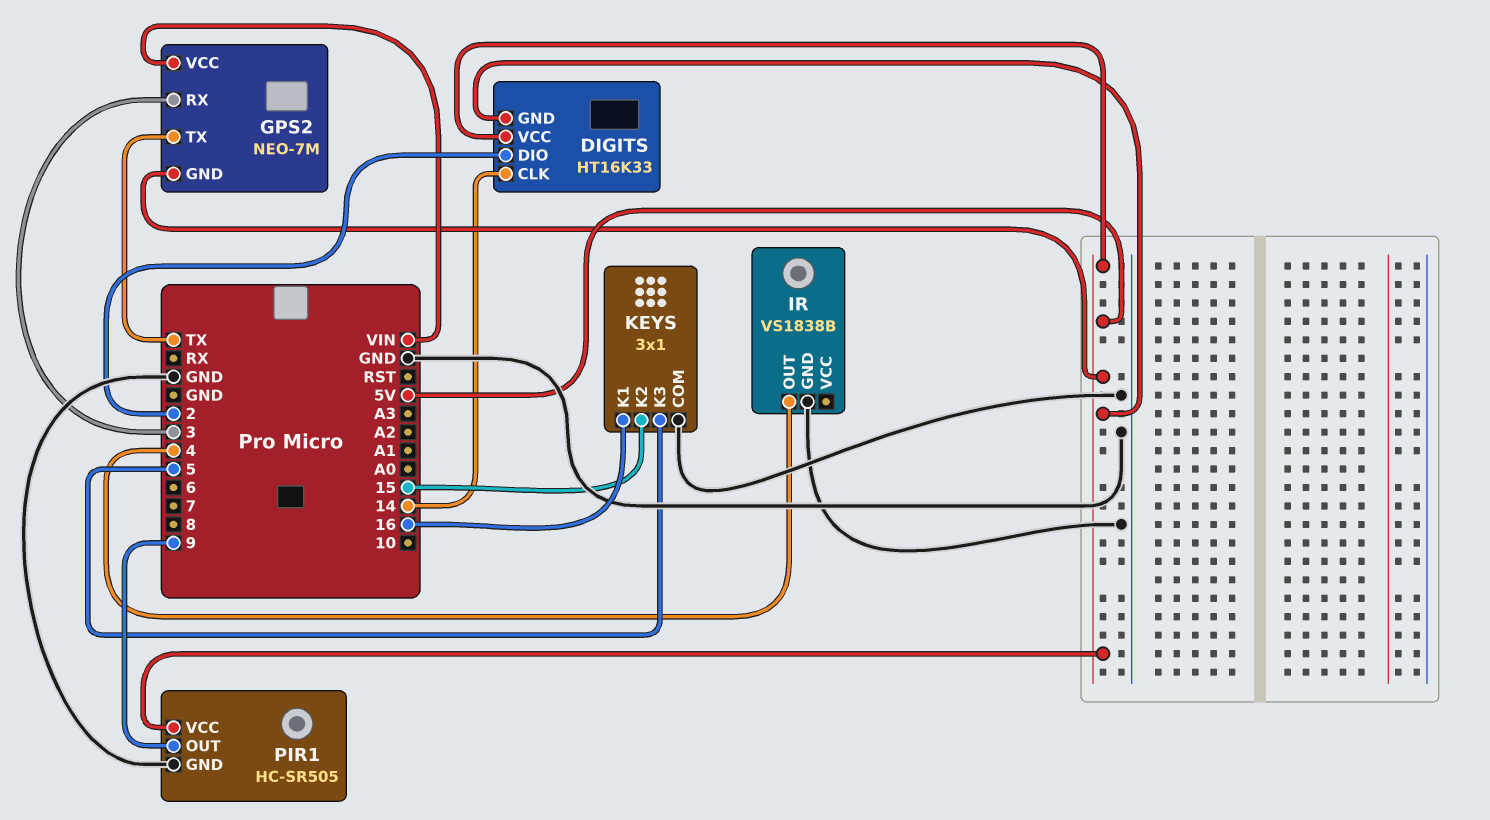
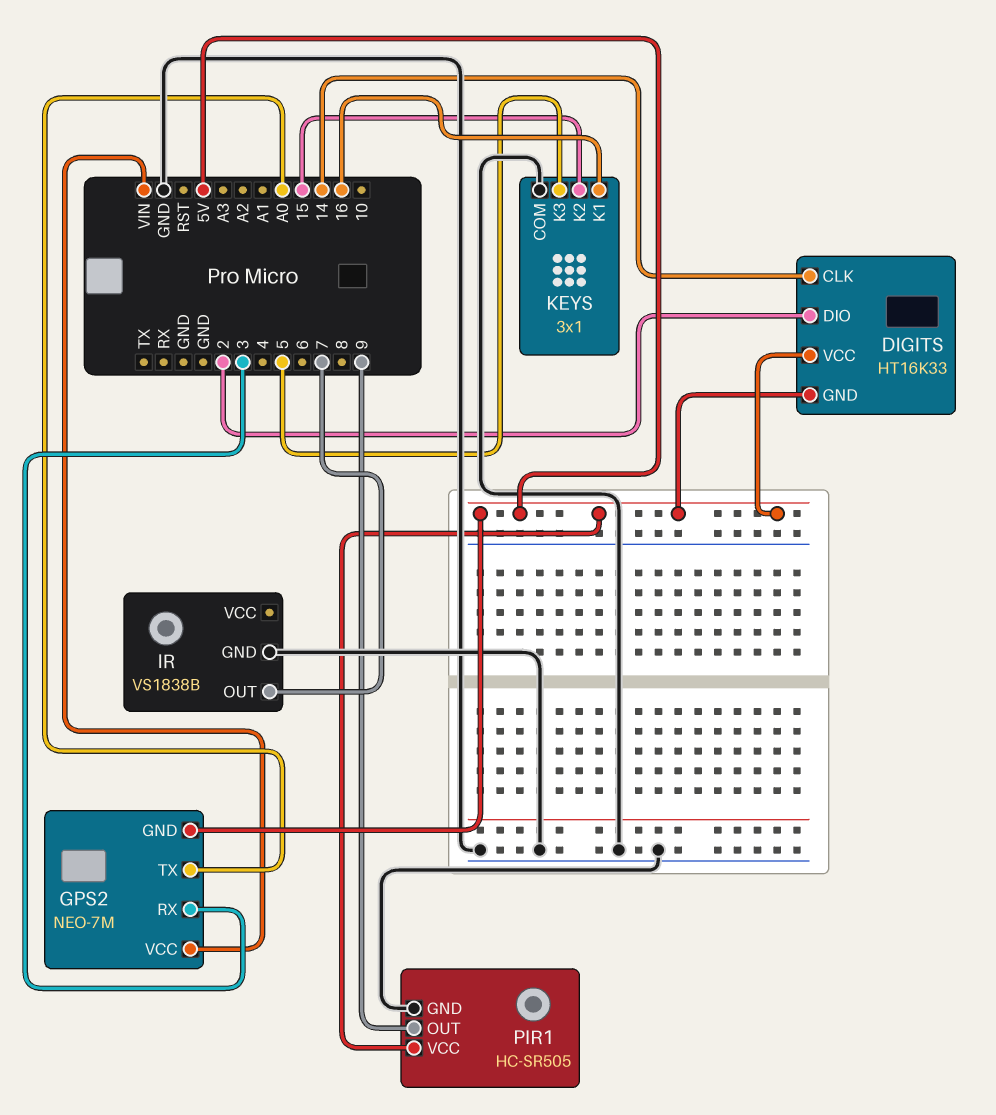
GPS2 pin TX: TX -> A0
IR pin OUT: 4 -> 7

